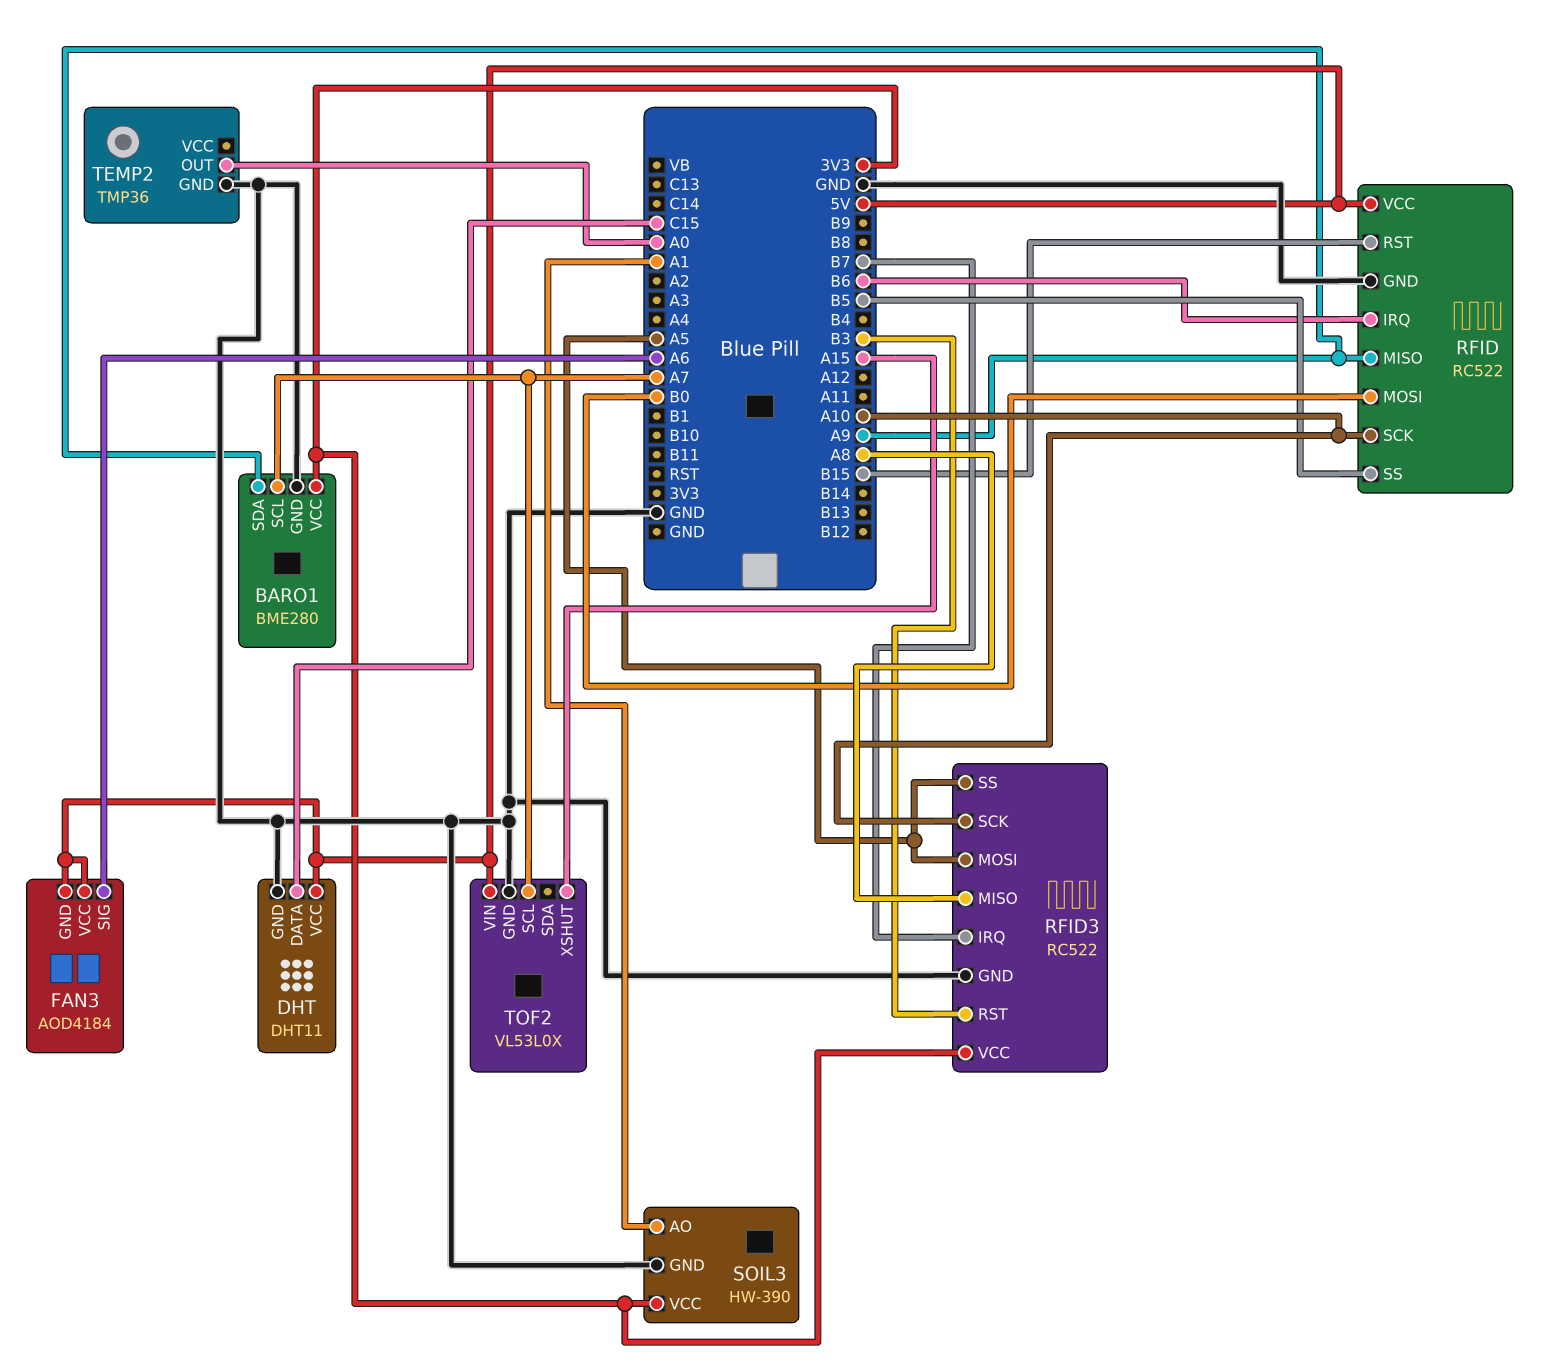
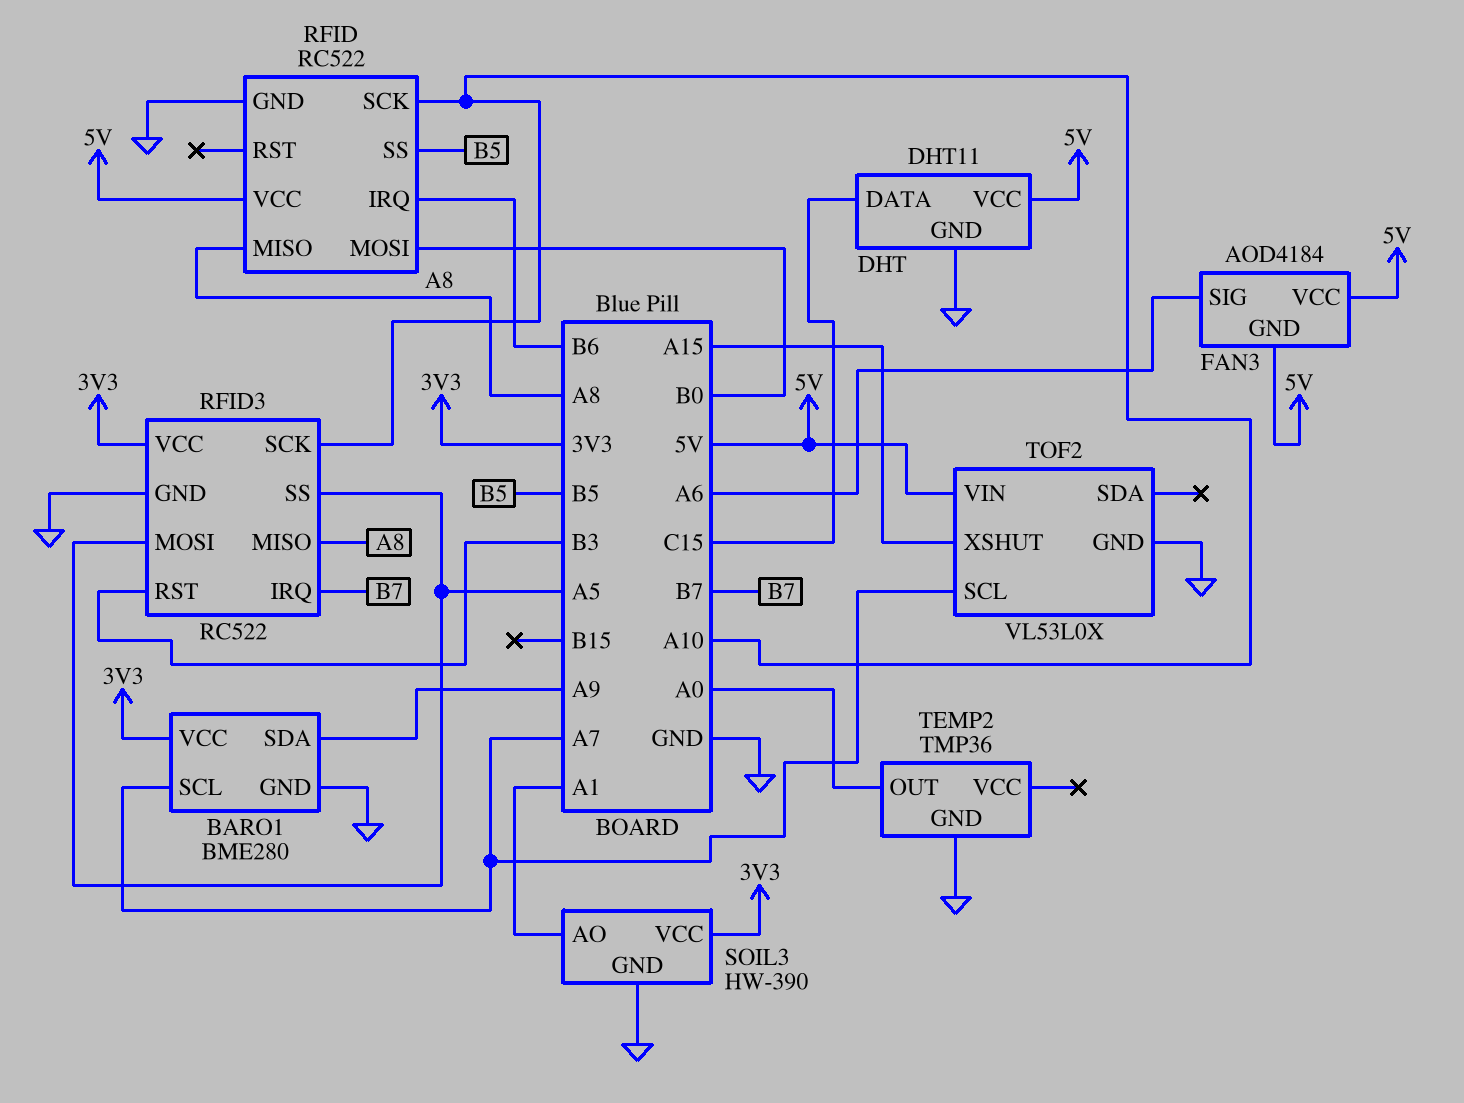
RFID pin MISO: A9 -> A8
RFID pin RST: B15 -> none

